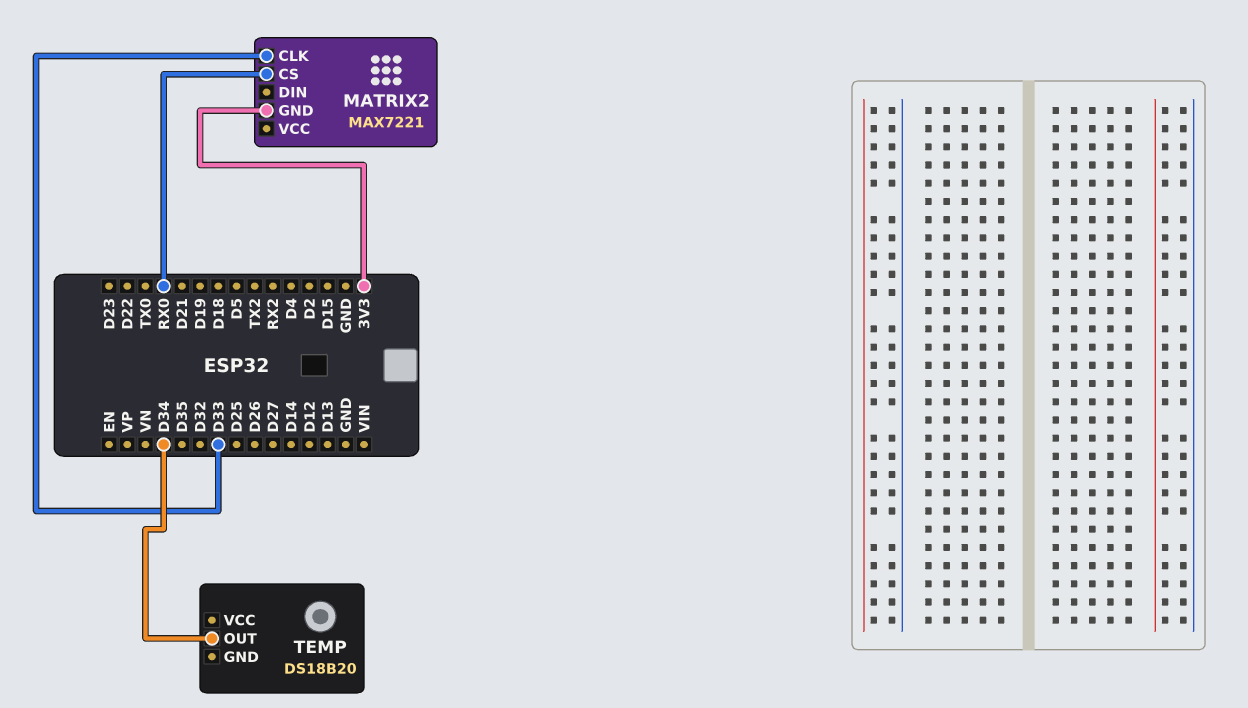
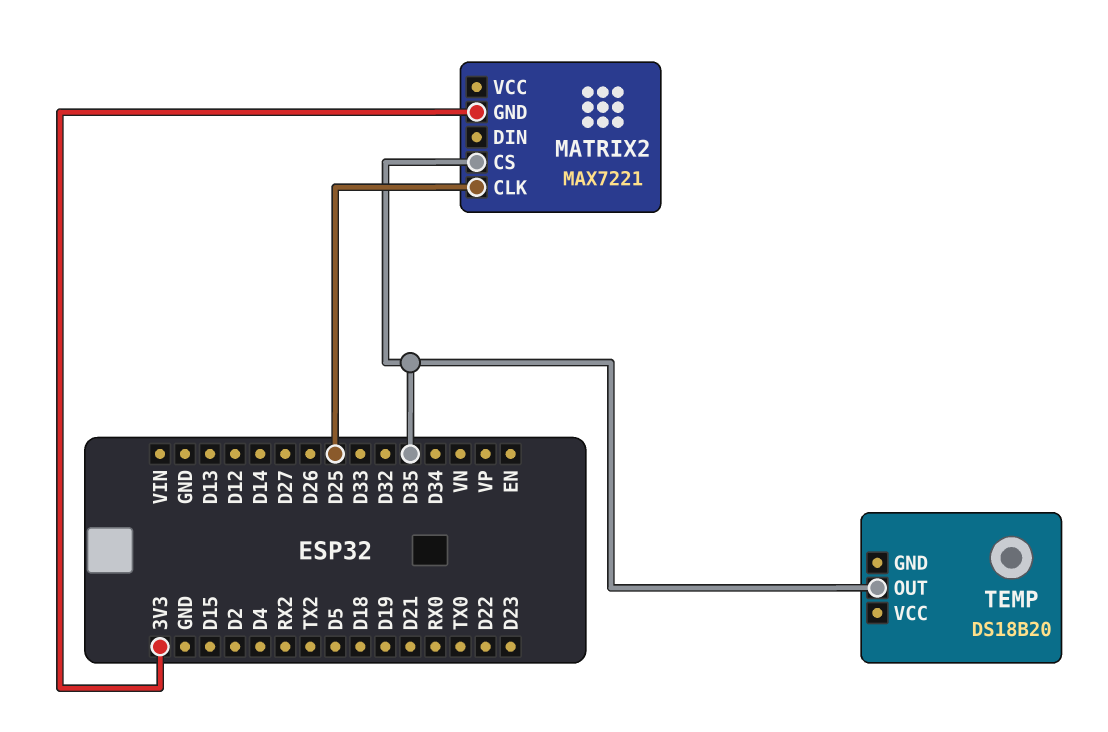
MATRIX2 pin CLK: D33 -> D25
MATRIX2 pin CS: RX0 -> D35
TEMP pin OUT: D34 -> D35

